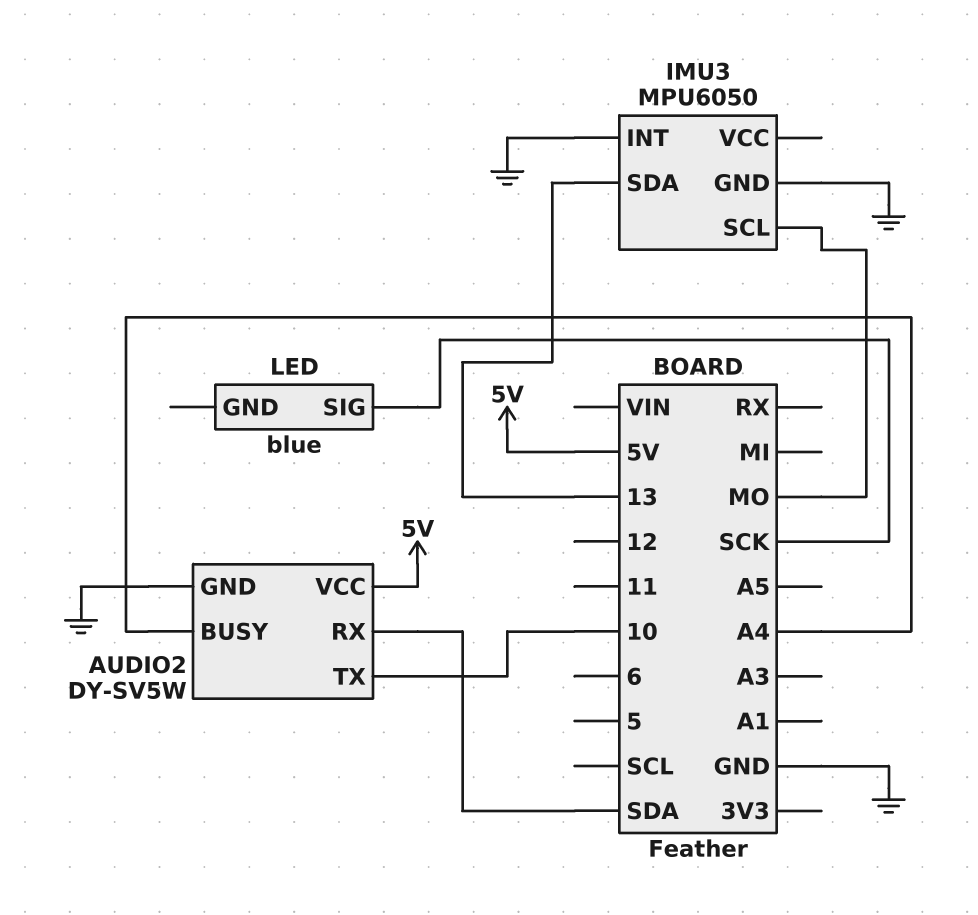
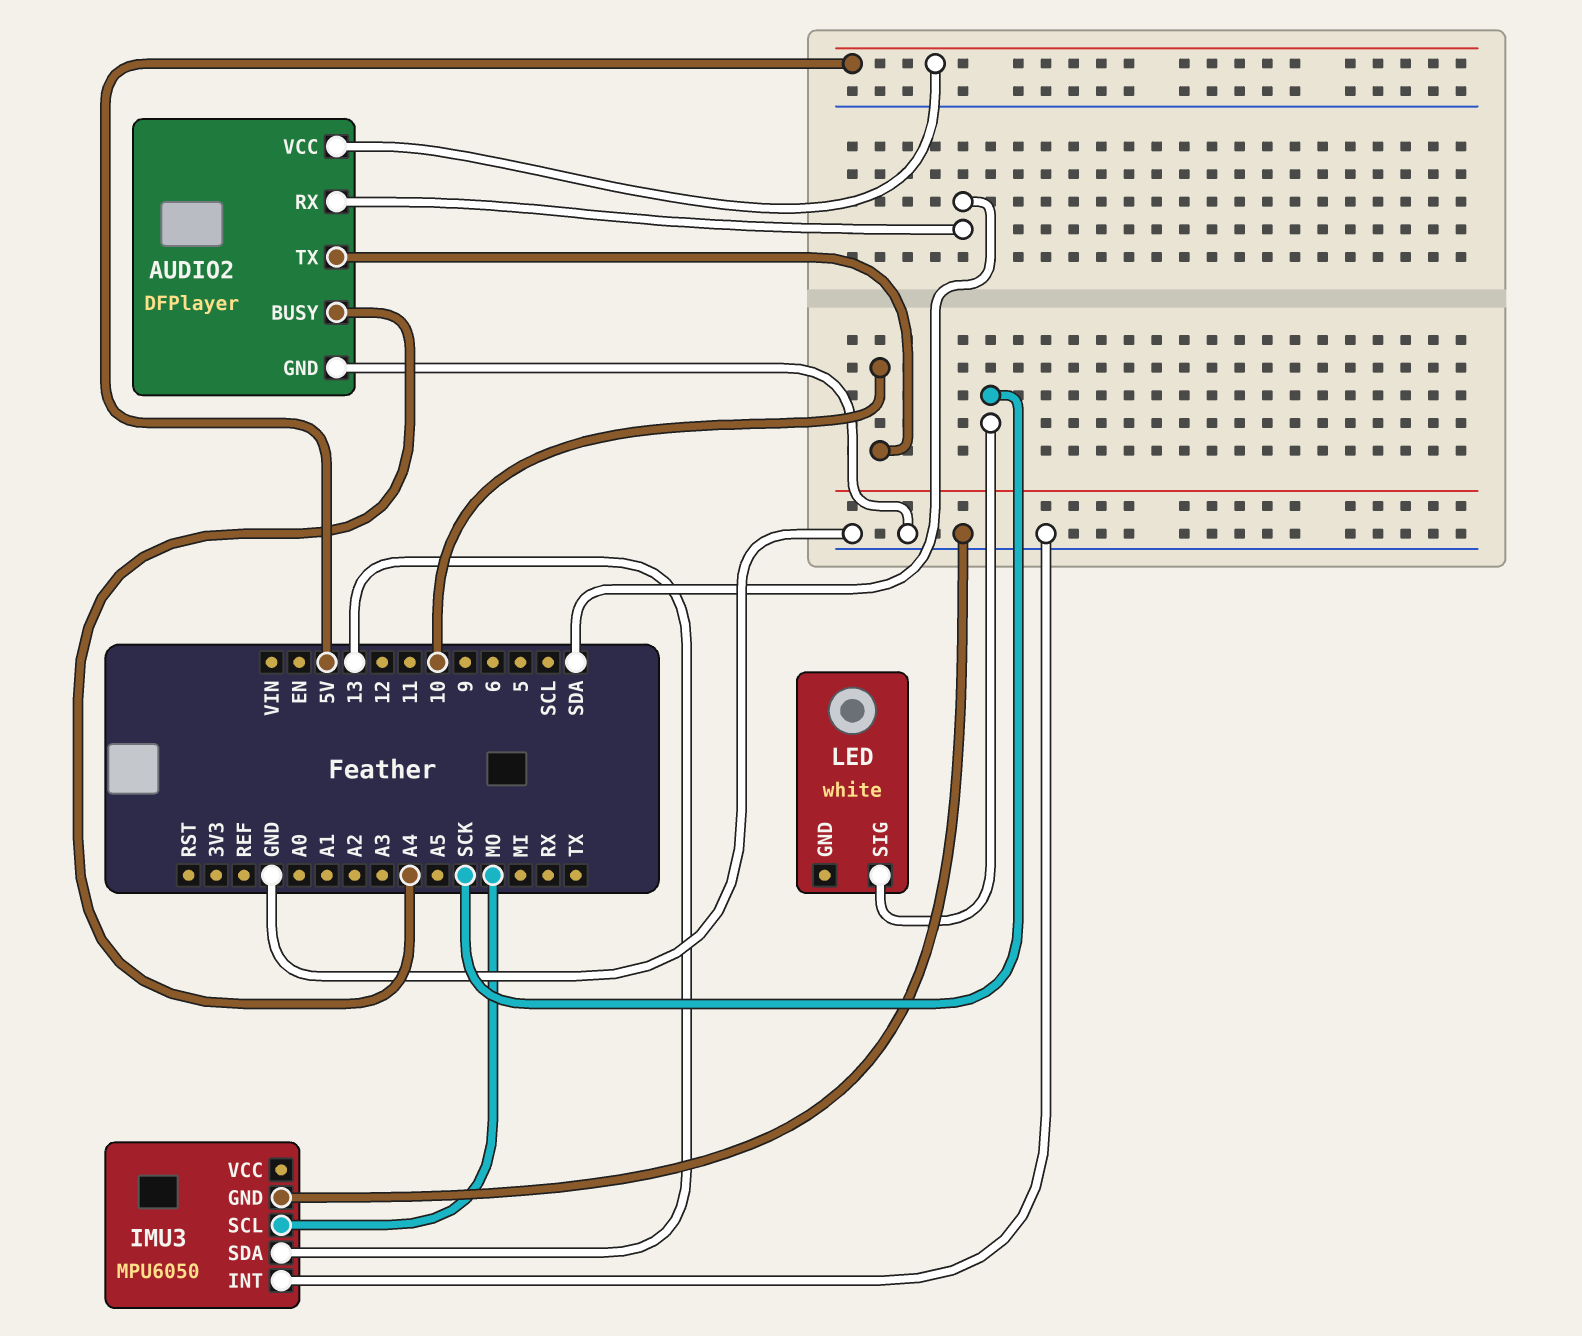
AUDIO2: DY-SV5W -> DFPlayer
LED: blue -> white

